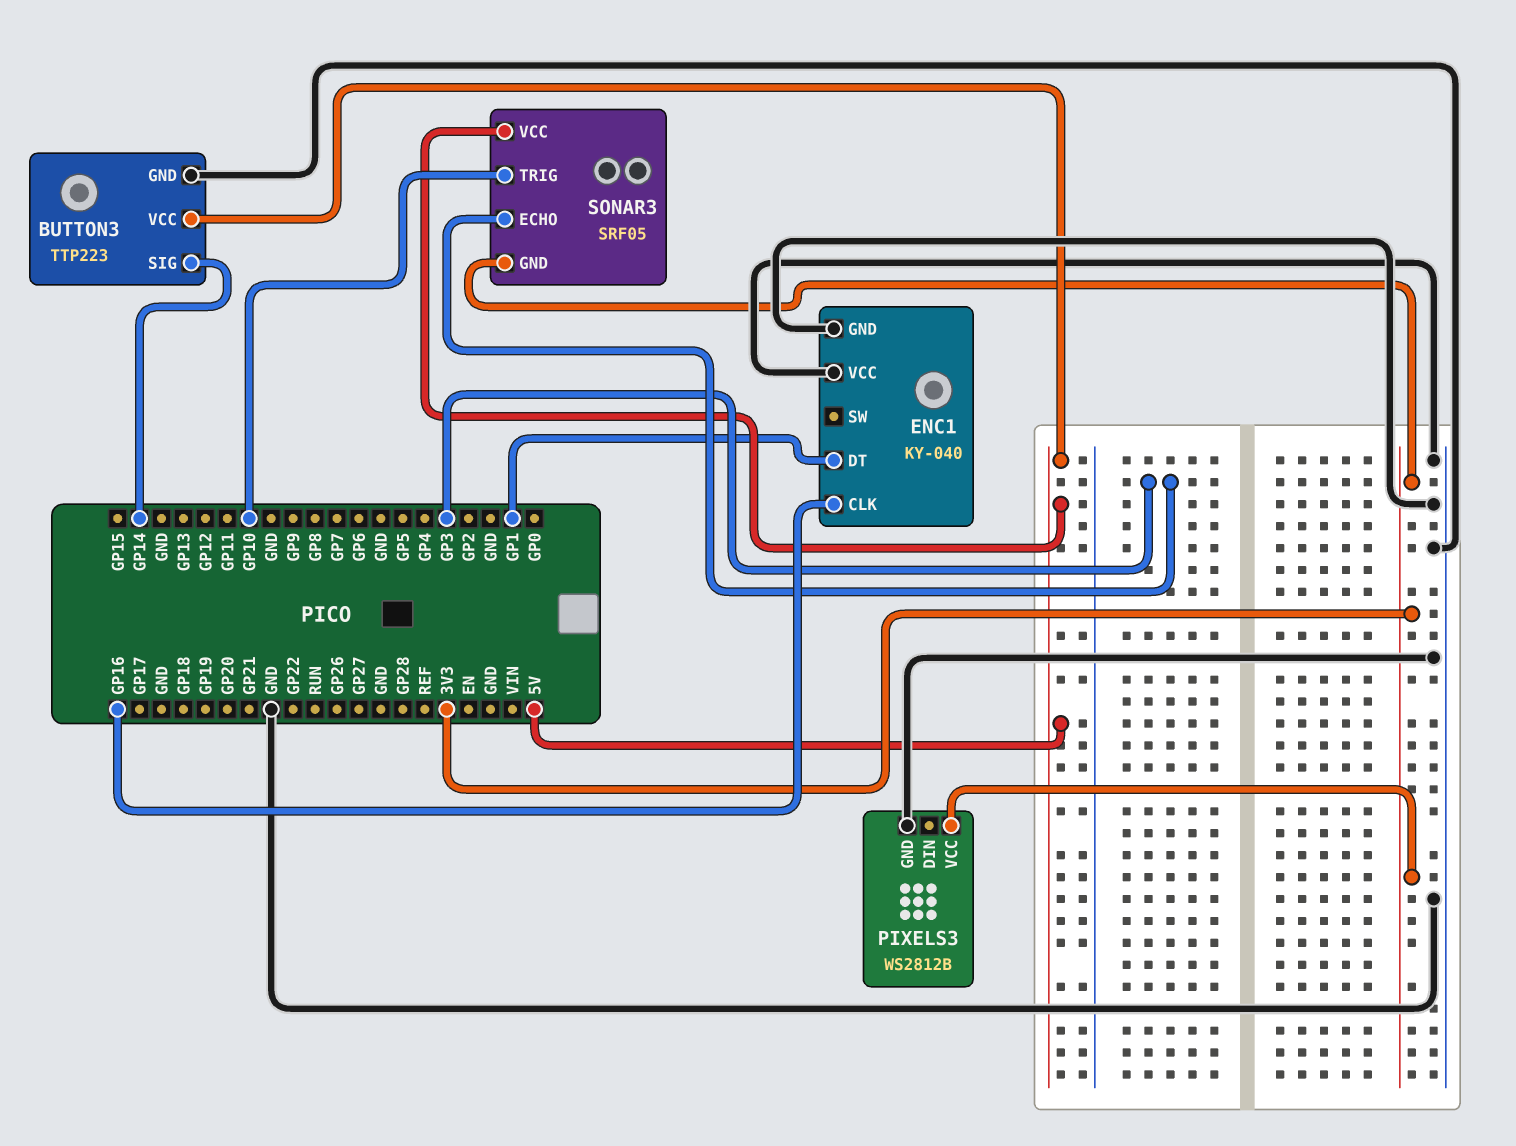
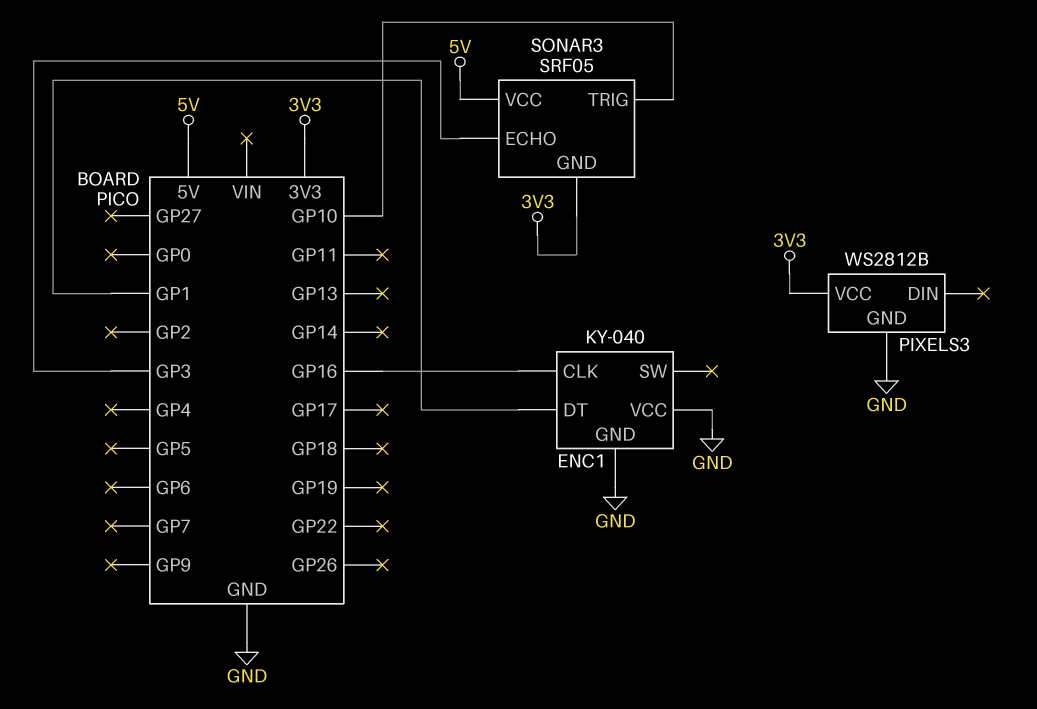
BUTTON3: TTP223 -> none
BUTTON3 pin GND: GND -> none
BUTTON3 pin SIG: GP14 -> none
BUTTON3 pin VCC: 5V -> none

